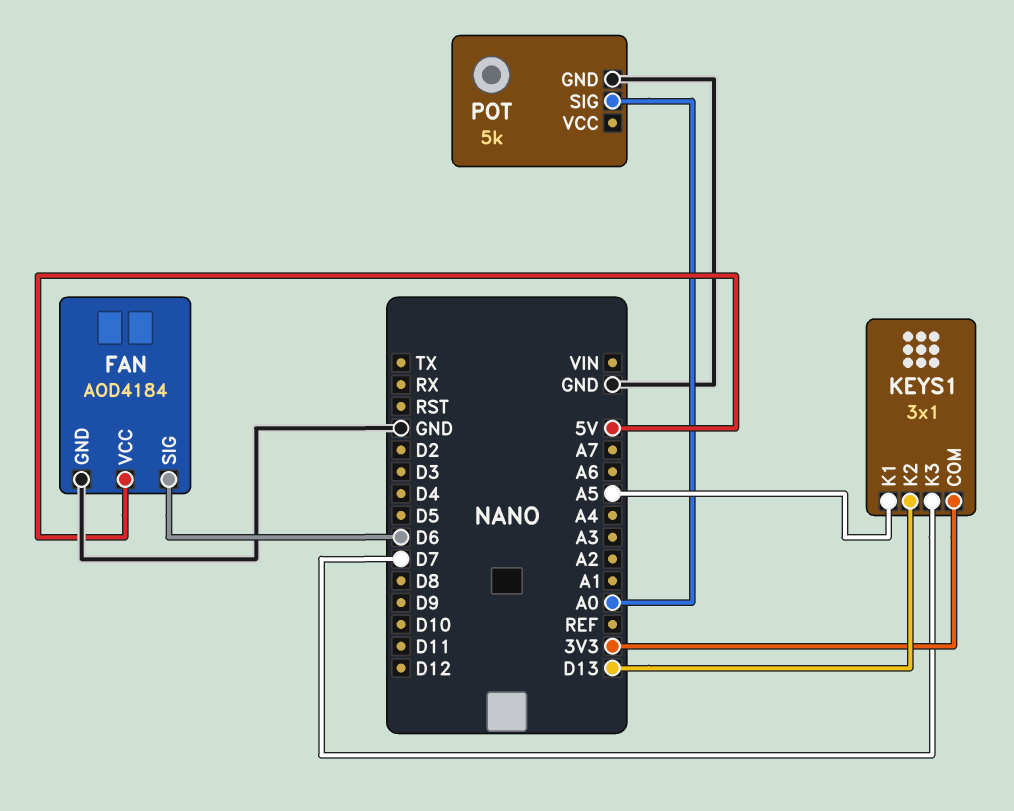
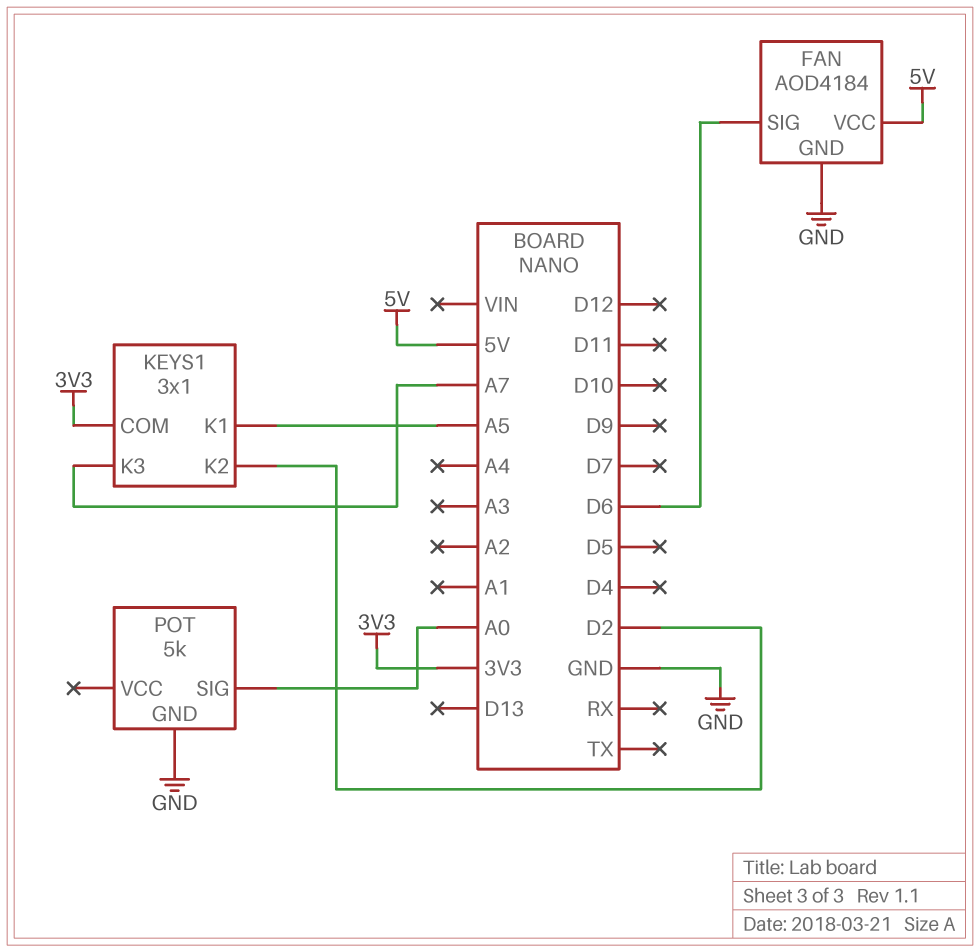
KEYS1 pin K2: D13 -> D2
KEYS1 pin K3: D7 -> A7

